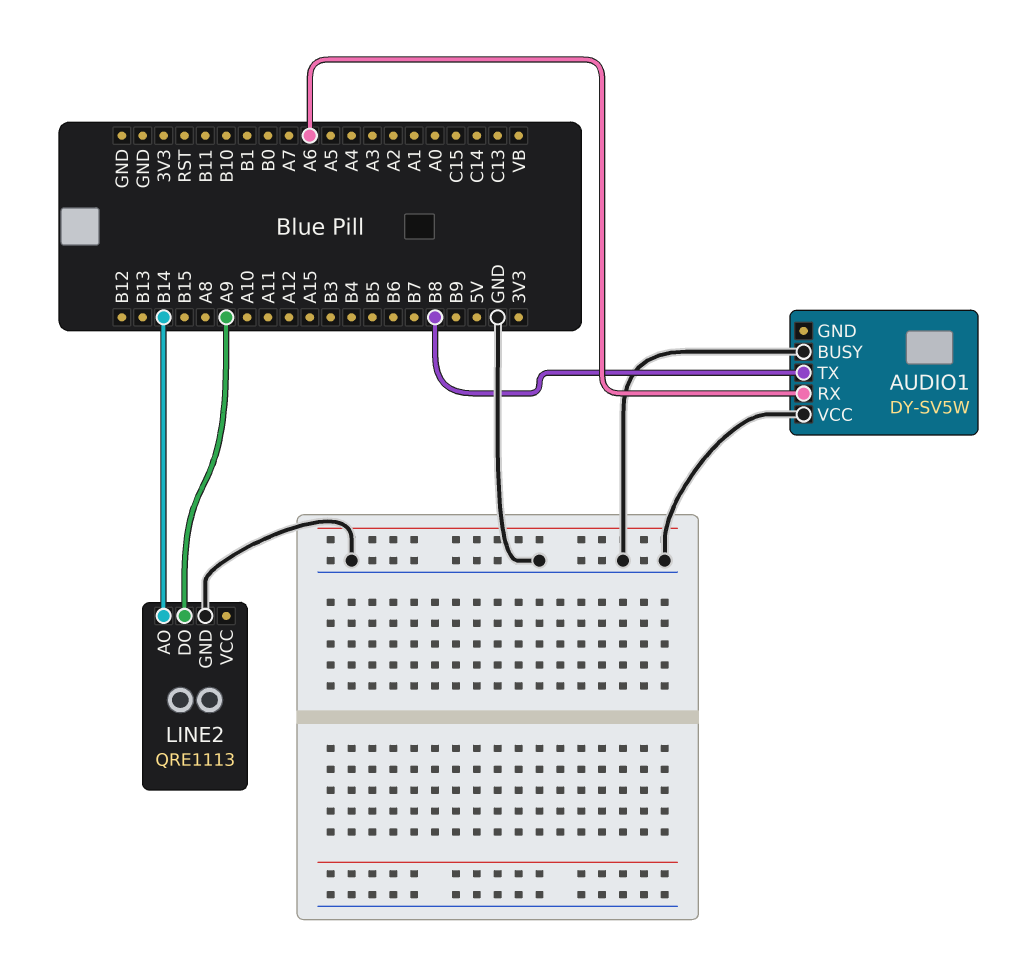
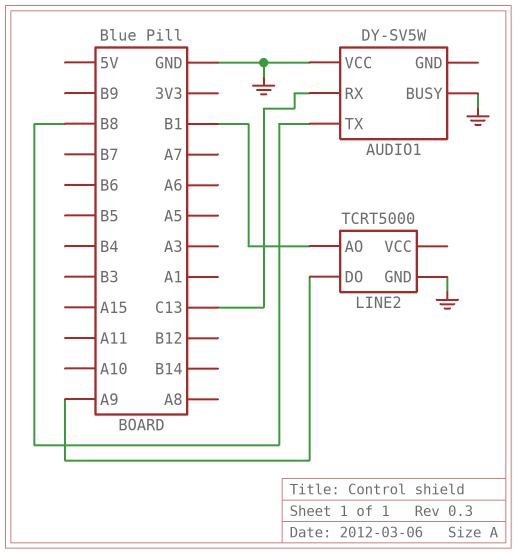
AUDIO1 pin RX: A6 -> C13
LINE2: QRE1113 -> TCRT5000
LINE2 pin AO: B14 -> B1

